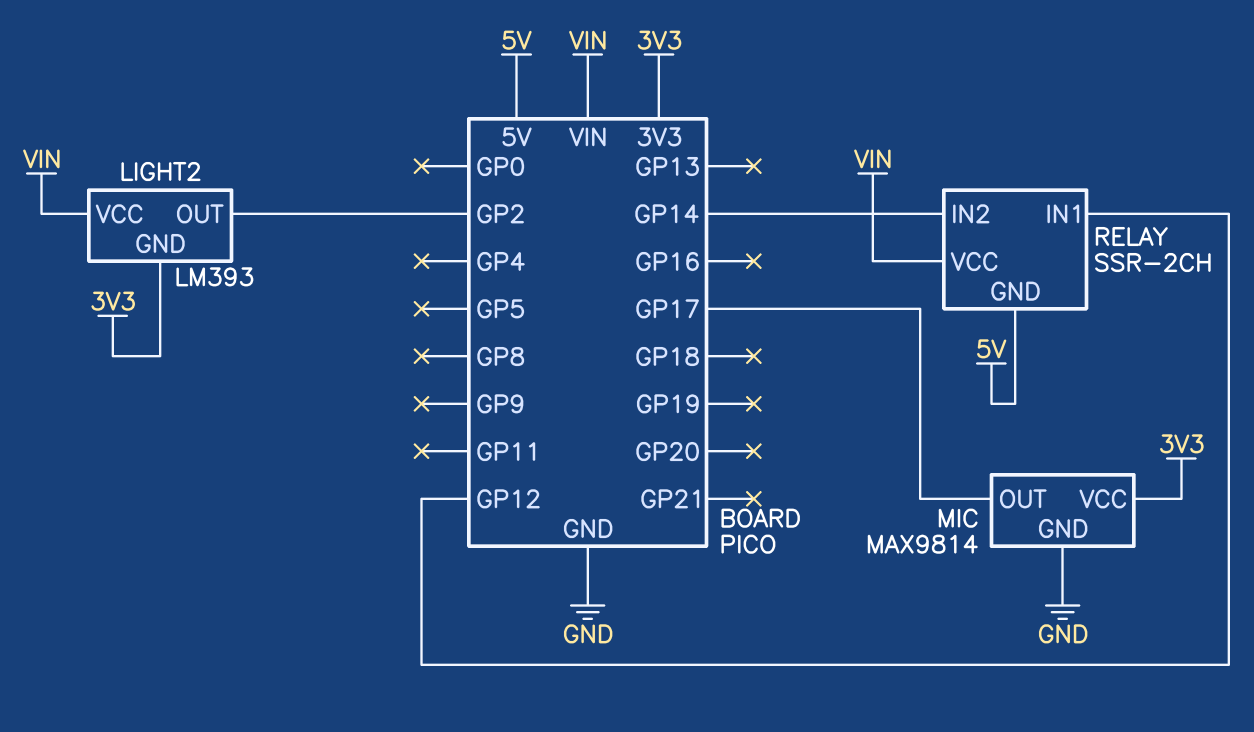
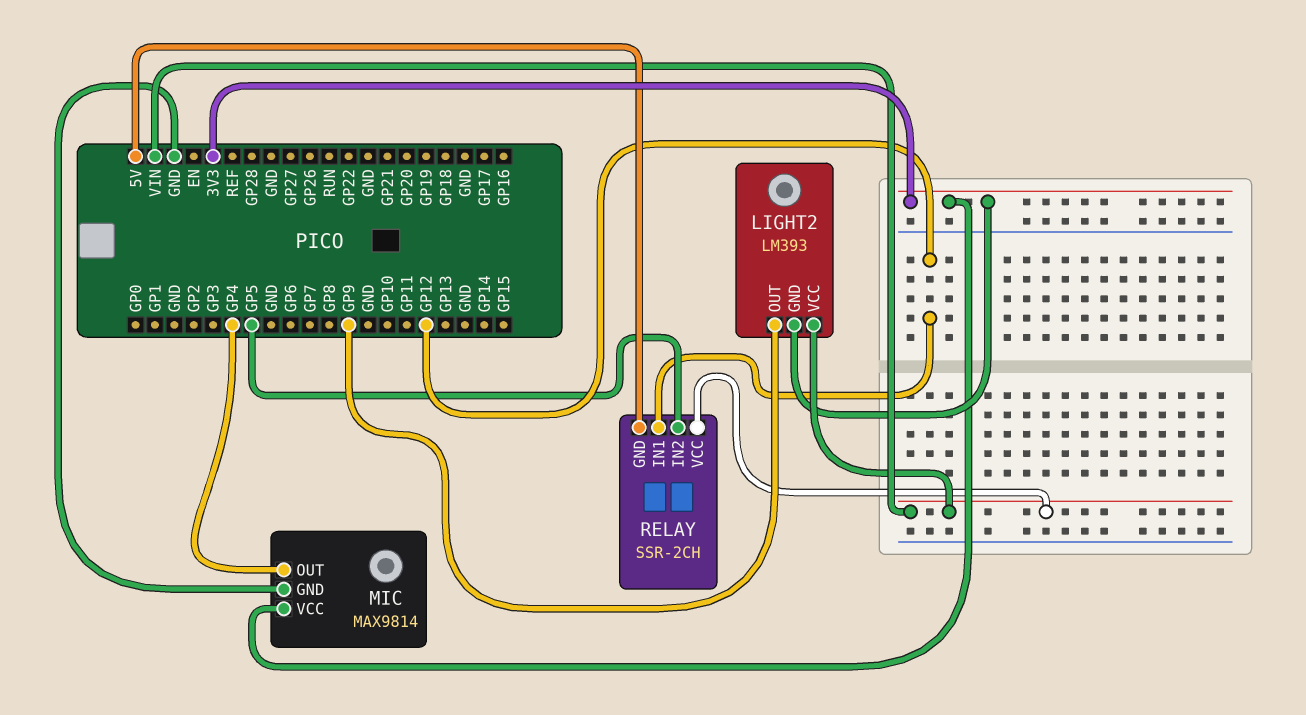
LIGHT2 pin OUT: GP2 -> GP9
MIC pin OUT: GP17 -> GP4
RELAY pin IN2: GP14 -> GP5

